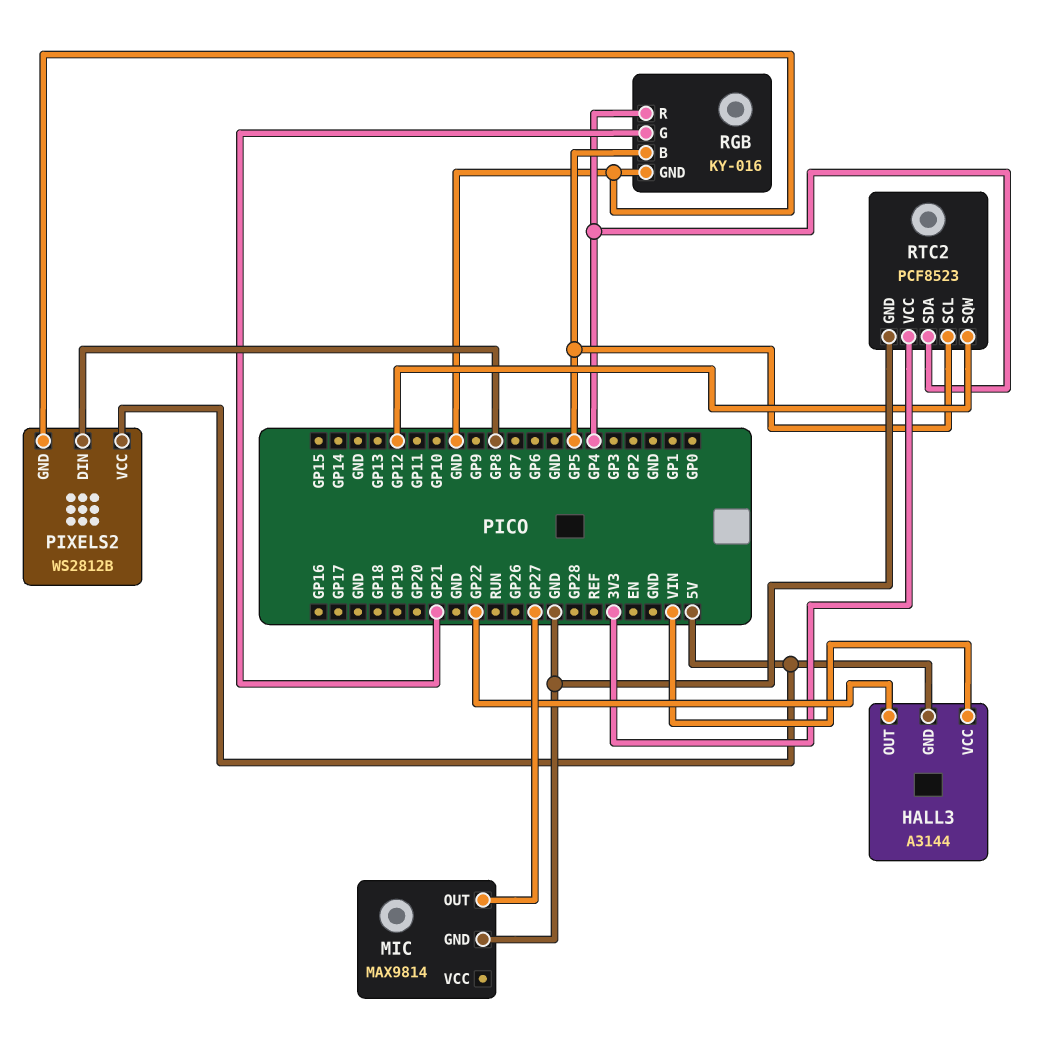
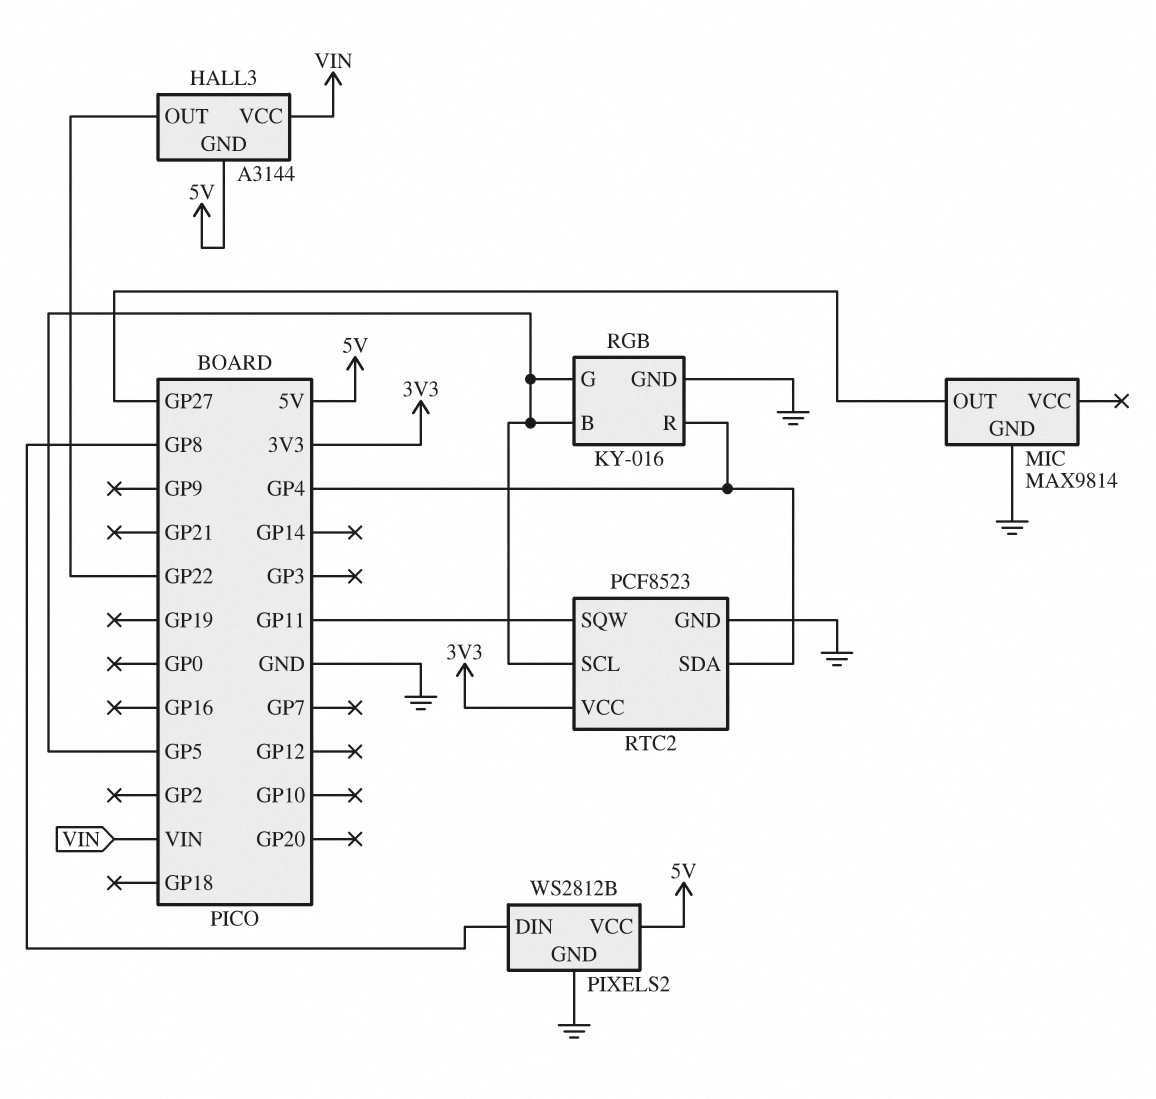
RGB pin G: GP21 -> GP5
RTC2 pin SQW: GP12 -> GP11

